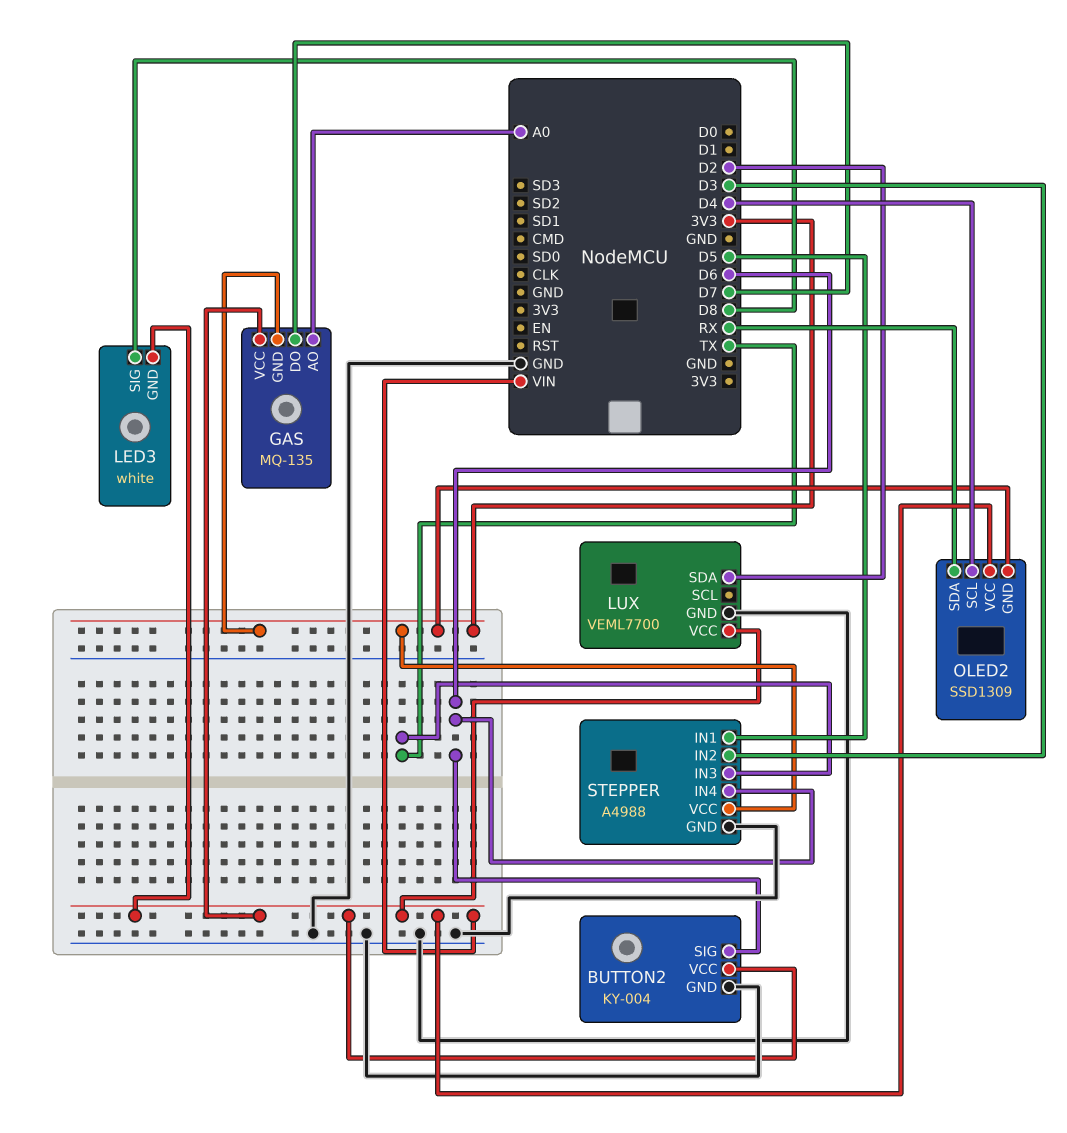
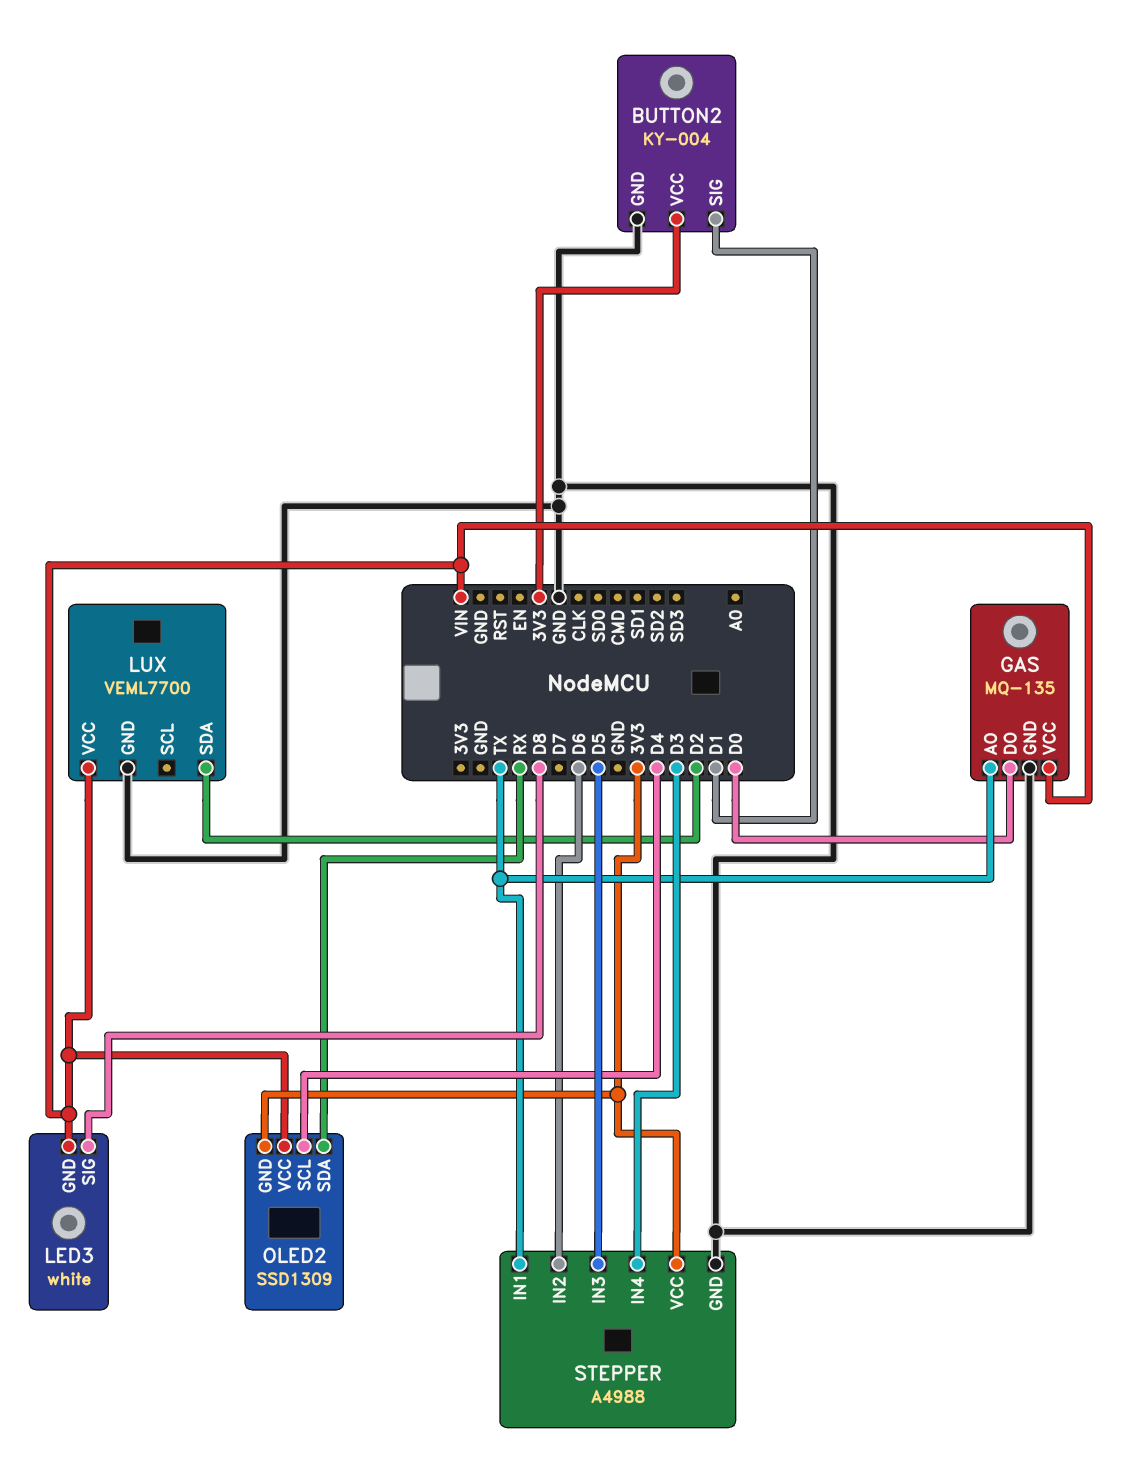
BUTTON2 pin SIG: D6 -> D1
BUTTON2 pin VCC: VIN -> 3V3
GAS pin AO: A0 -> TX
GAS pin DO: D7 -> D0
GAS pin GND: 3V3 -> GND
STEPPER pin IN1: D5 -> TX
STEPPER pin IN2: D3 -> D6
STEPPER pin IN3: TX -> D5
STEPPER pin IN4: D6 -> D3

